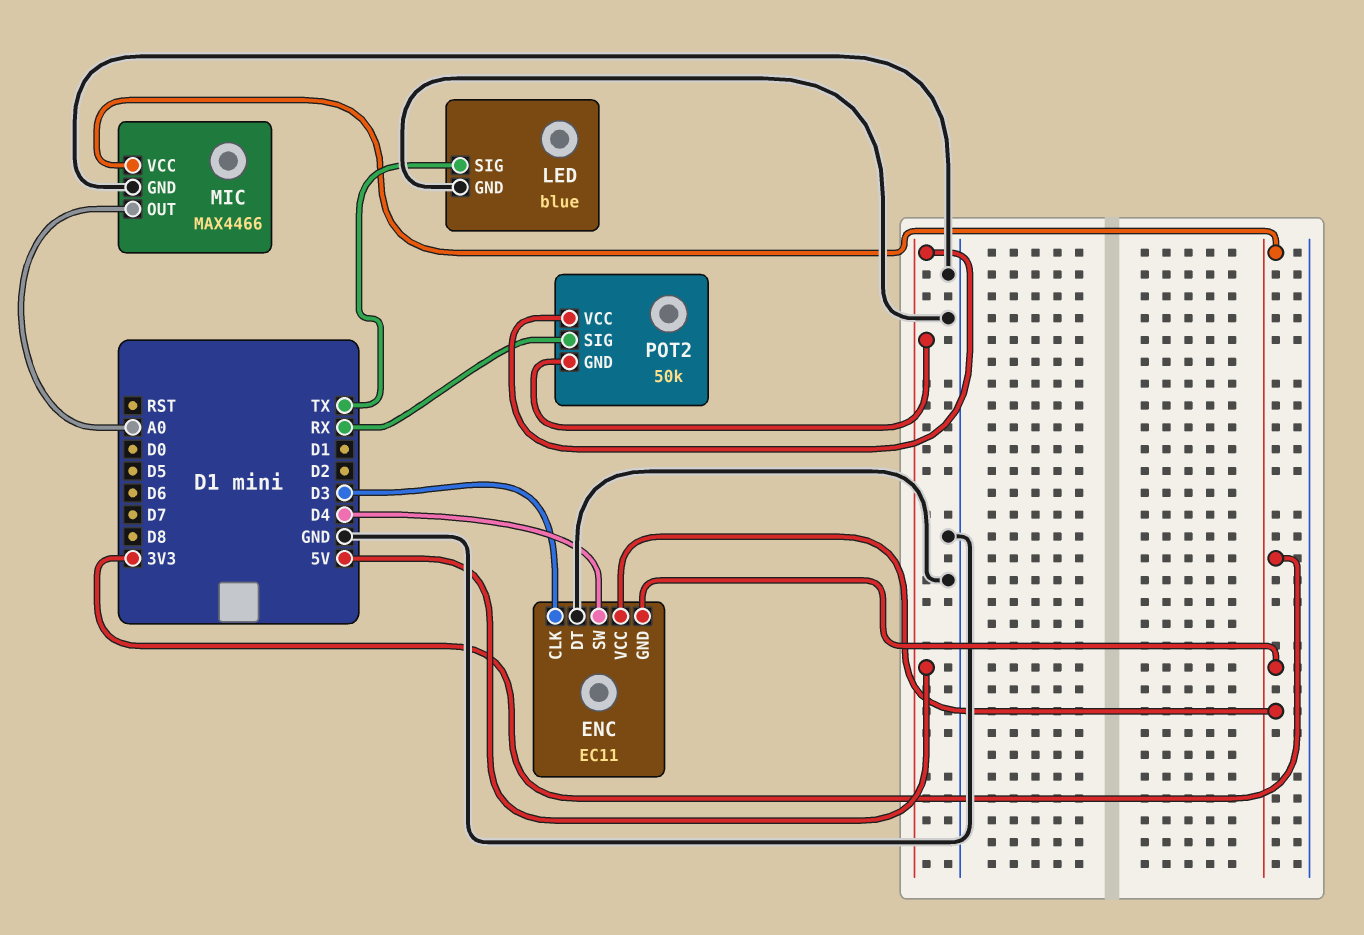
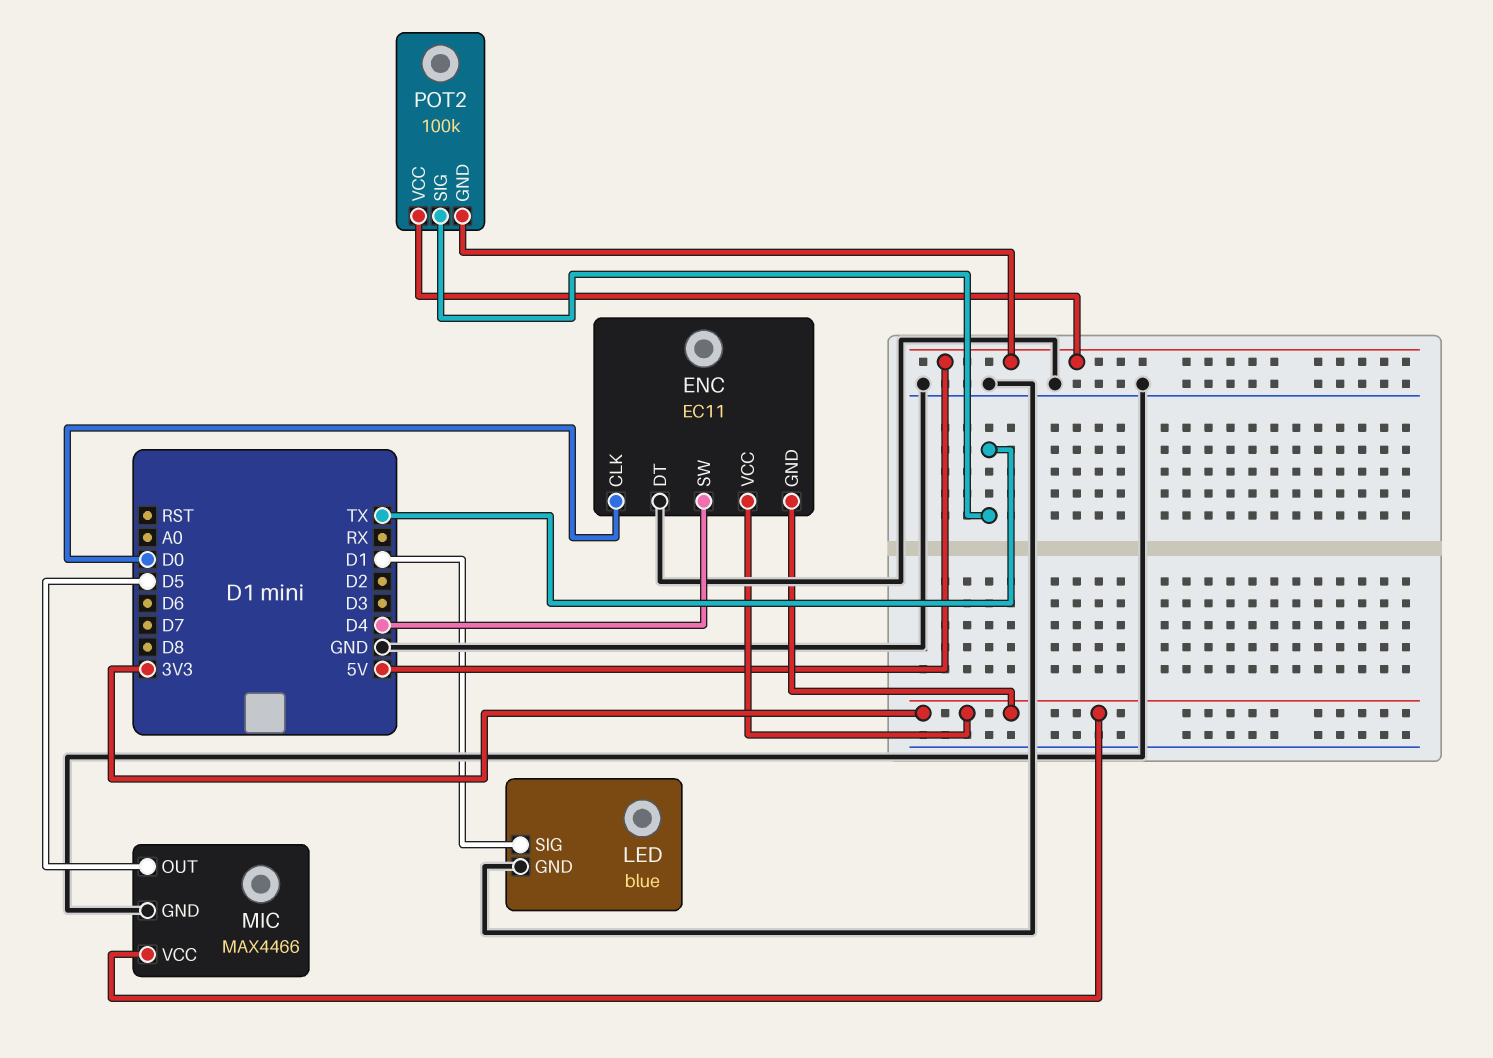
ENC pin CLK: D3 -> D0
LED pin SIG: TX -> D1
MIC pin OUT: A0 -> D5
POT2: 50k -> 100k
POT2 pin SIG: RX -> TX

